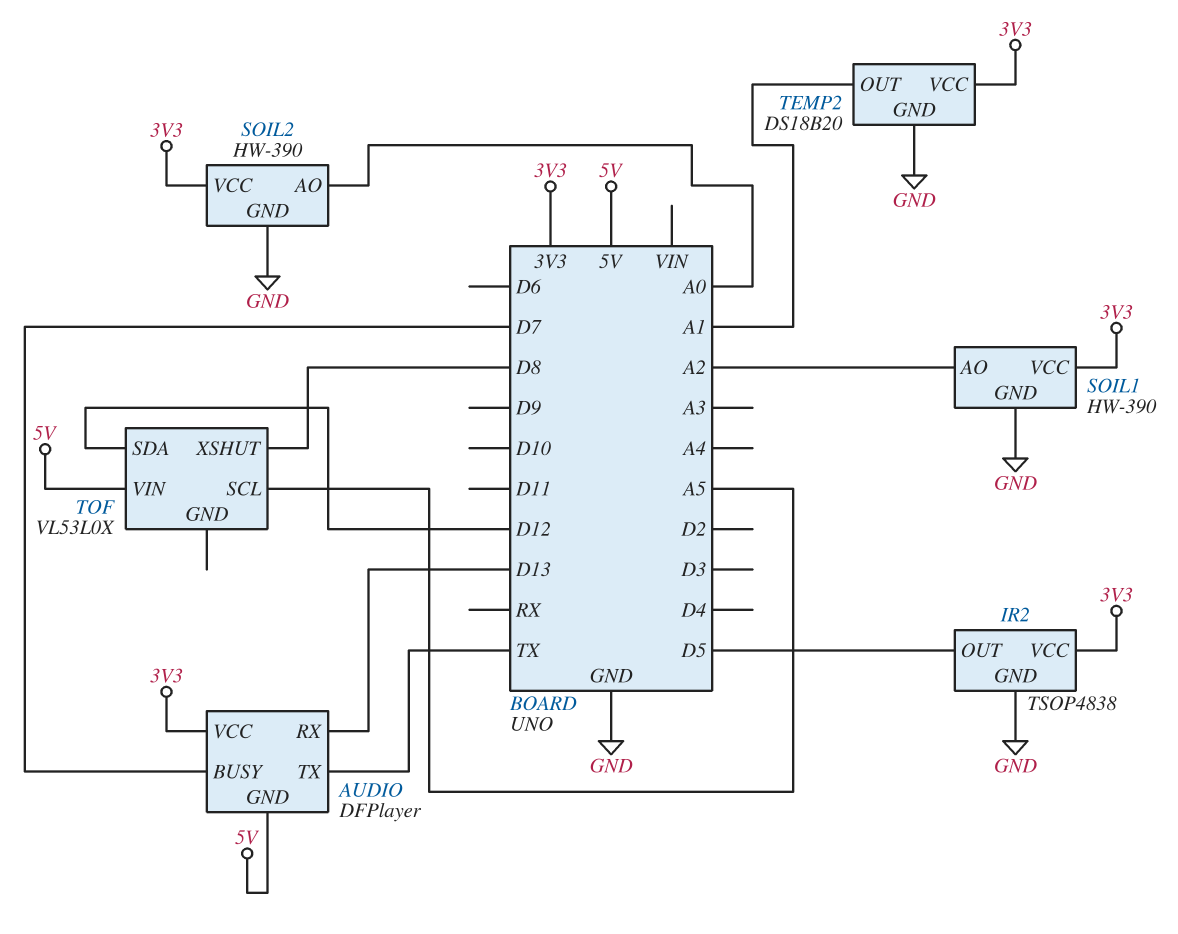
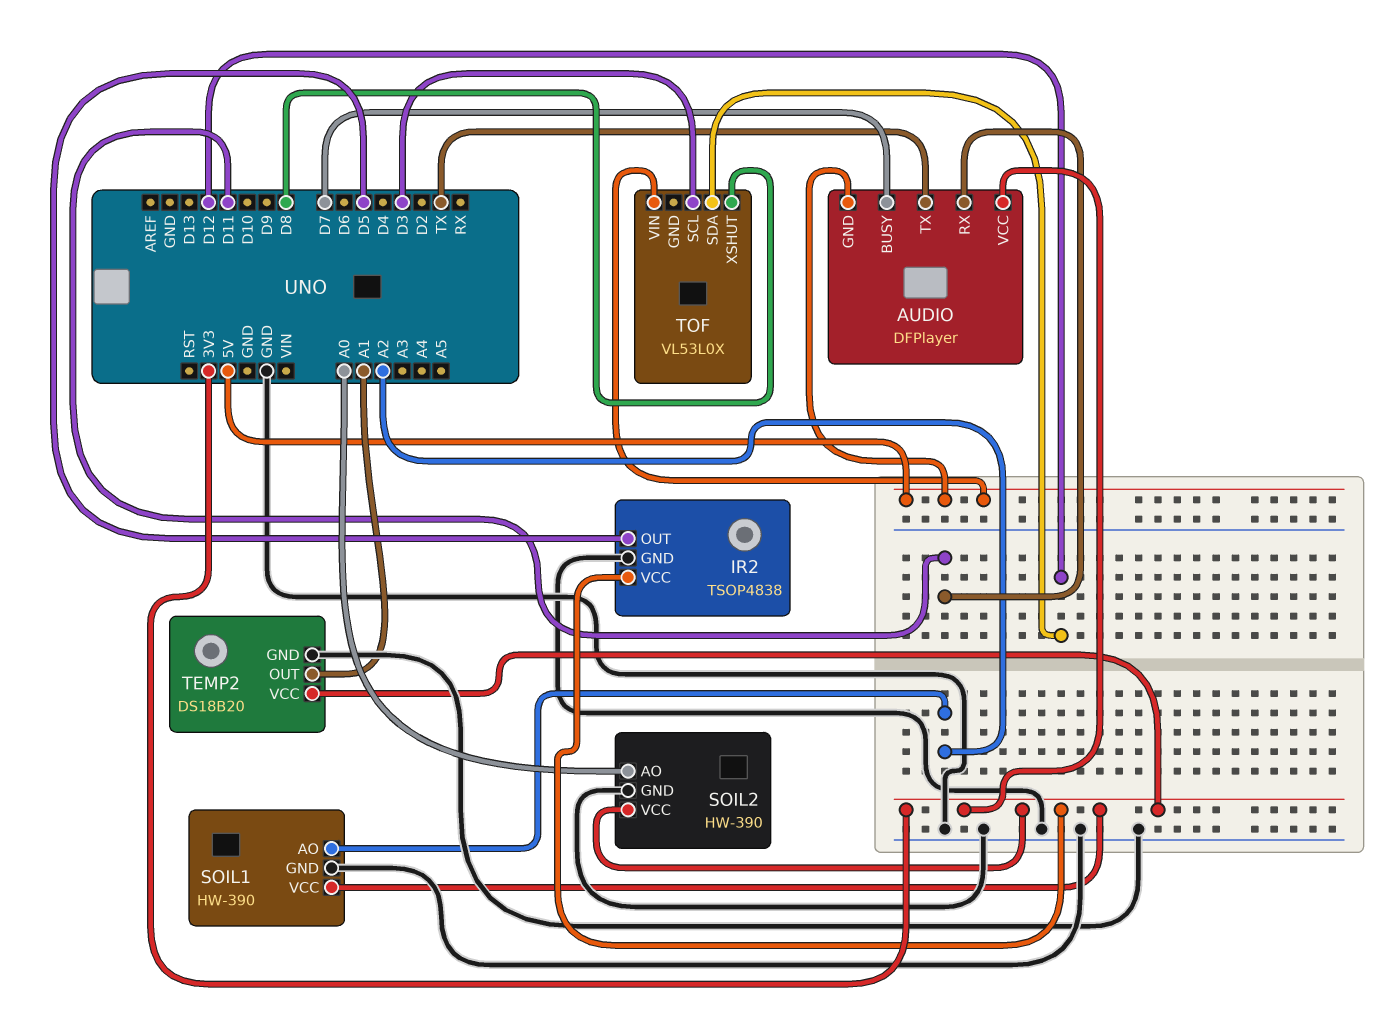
AUDIO pin RX: D13 -> D11
TOF pin SCL: A5 -> D3

